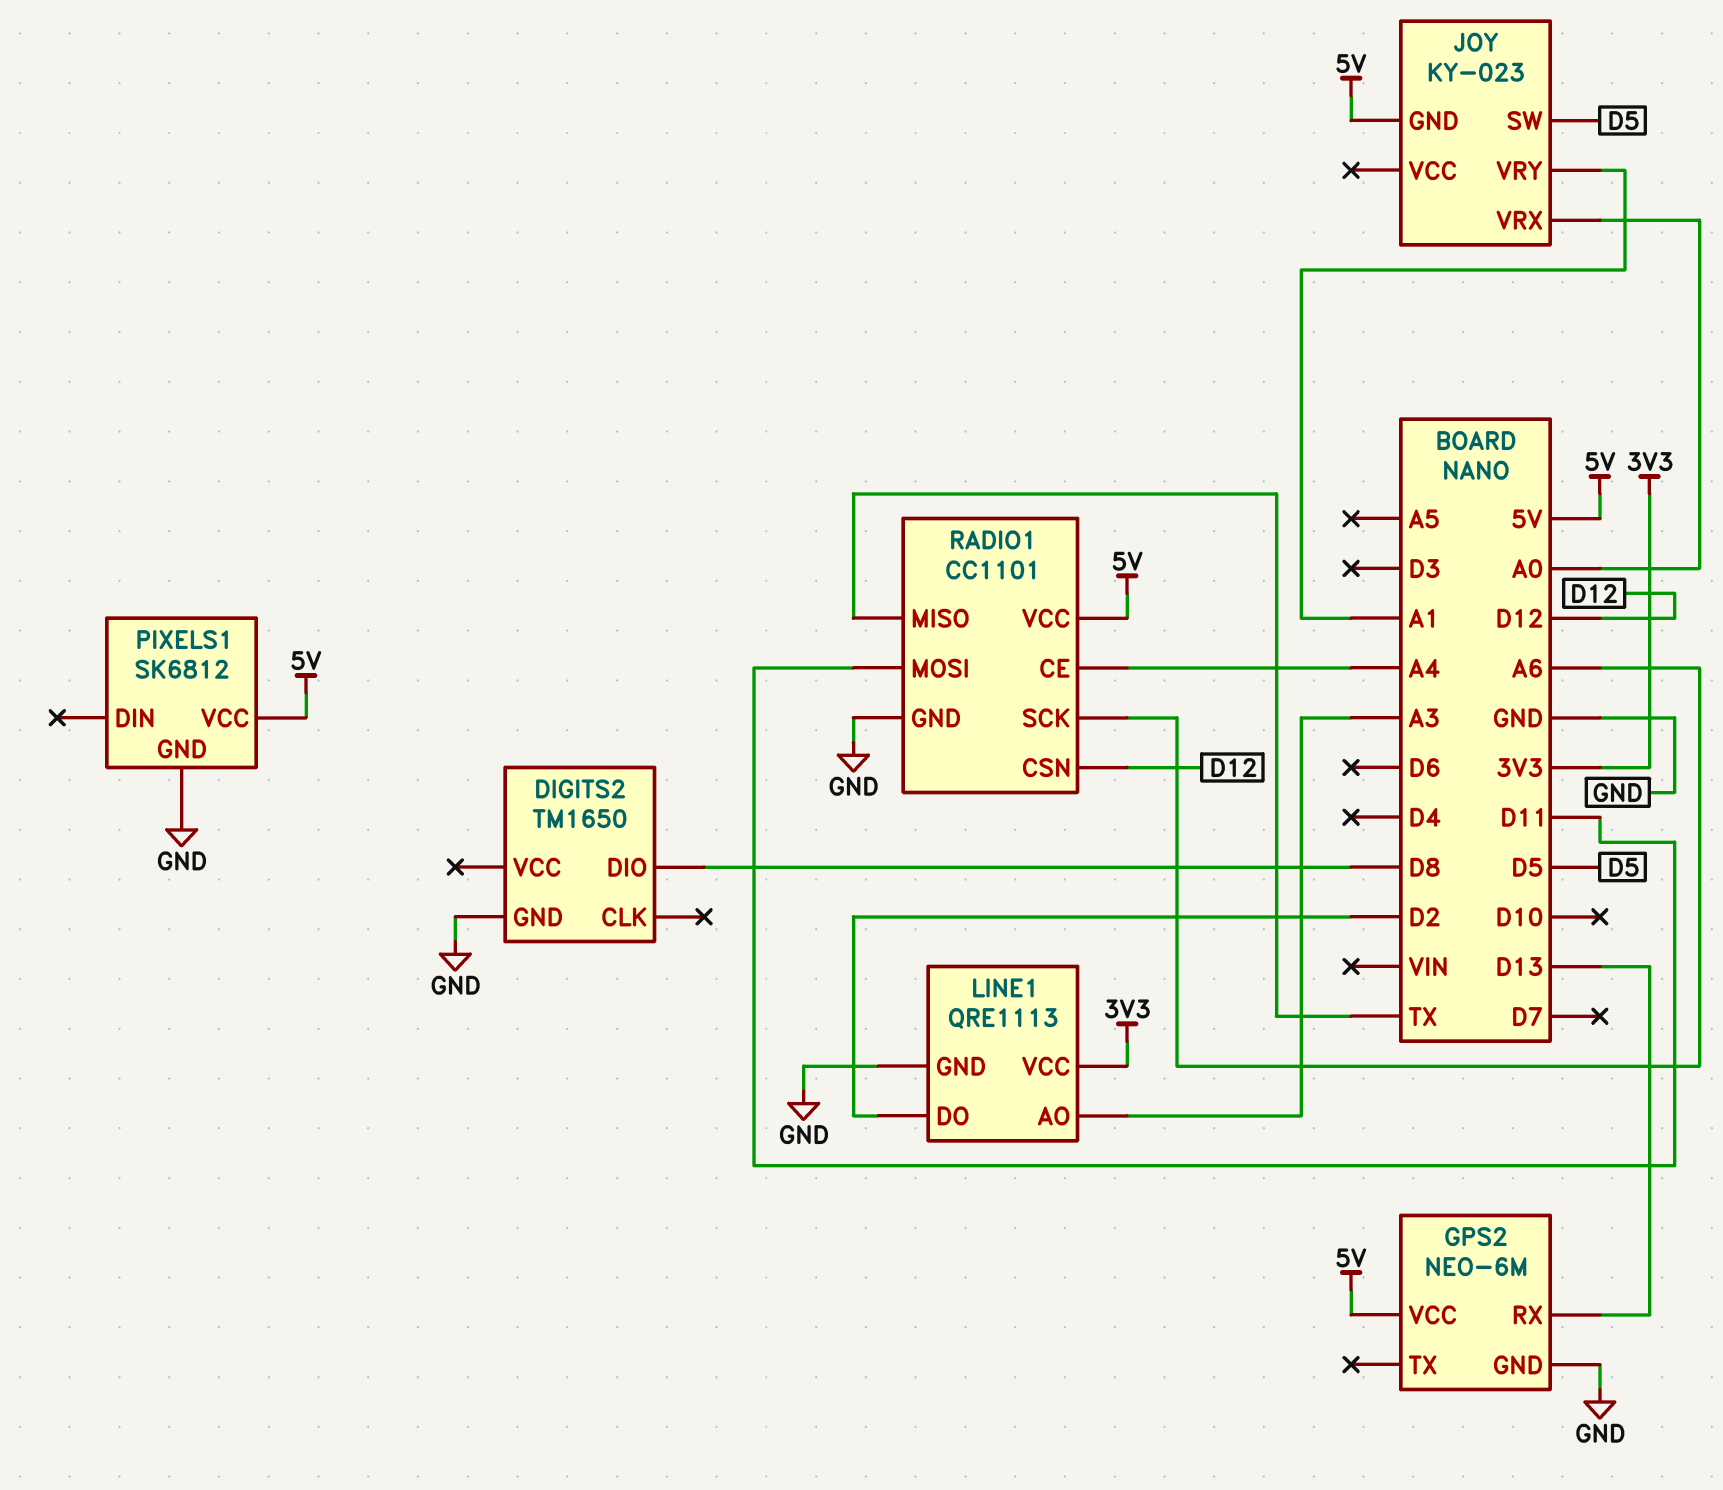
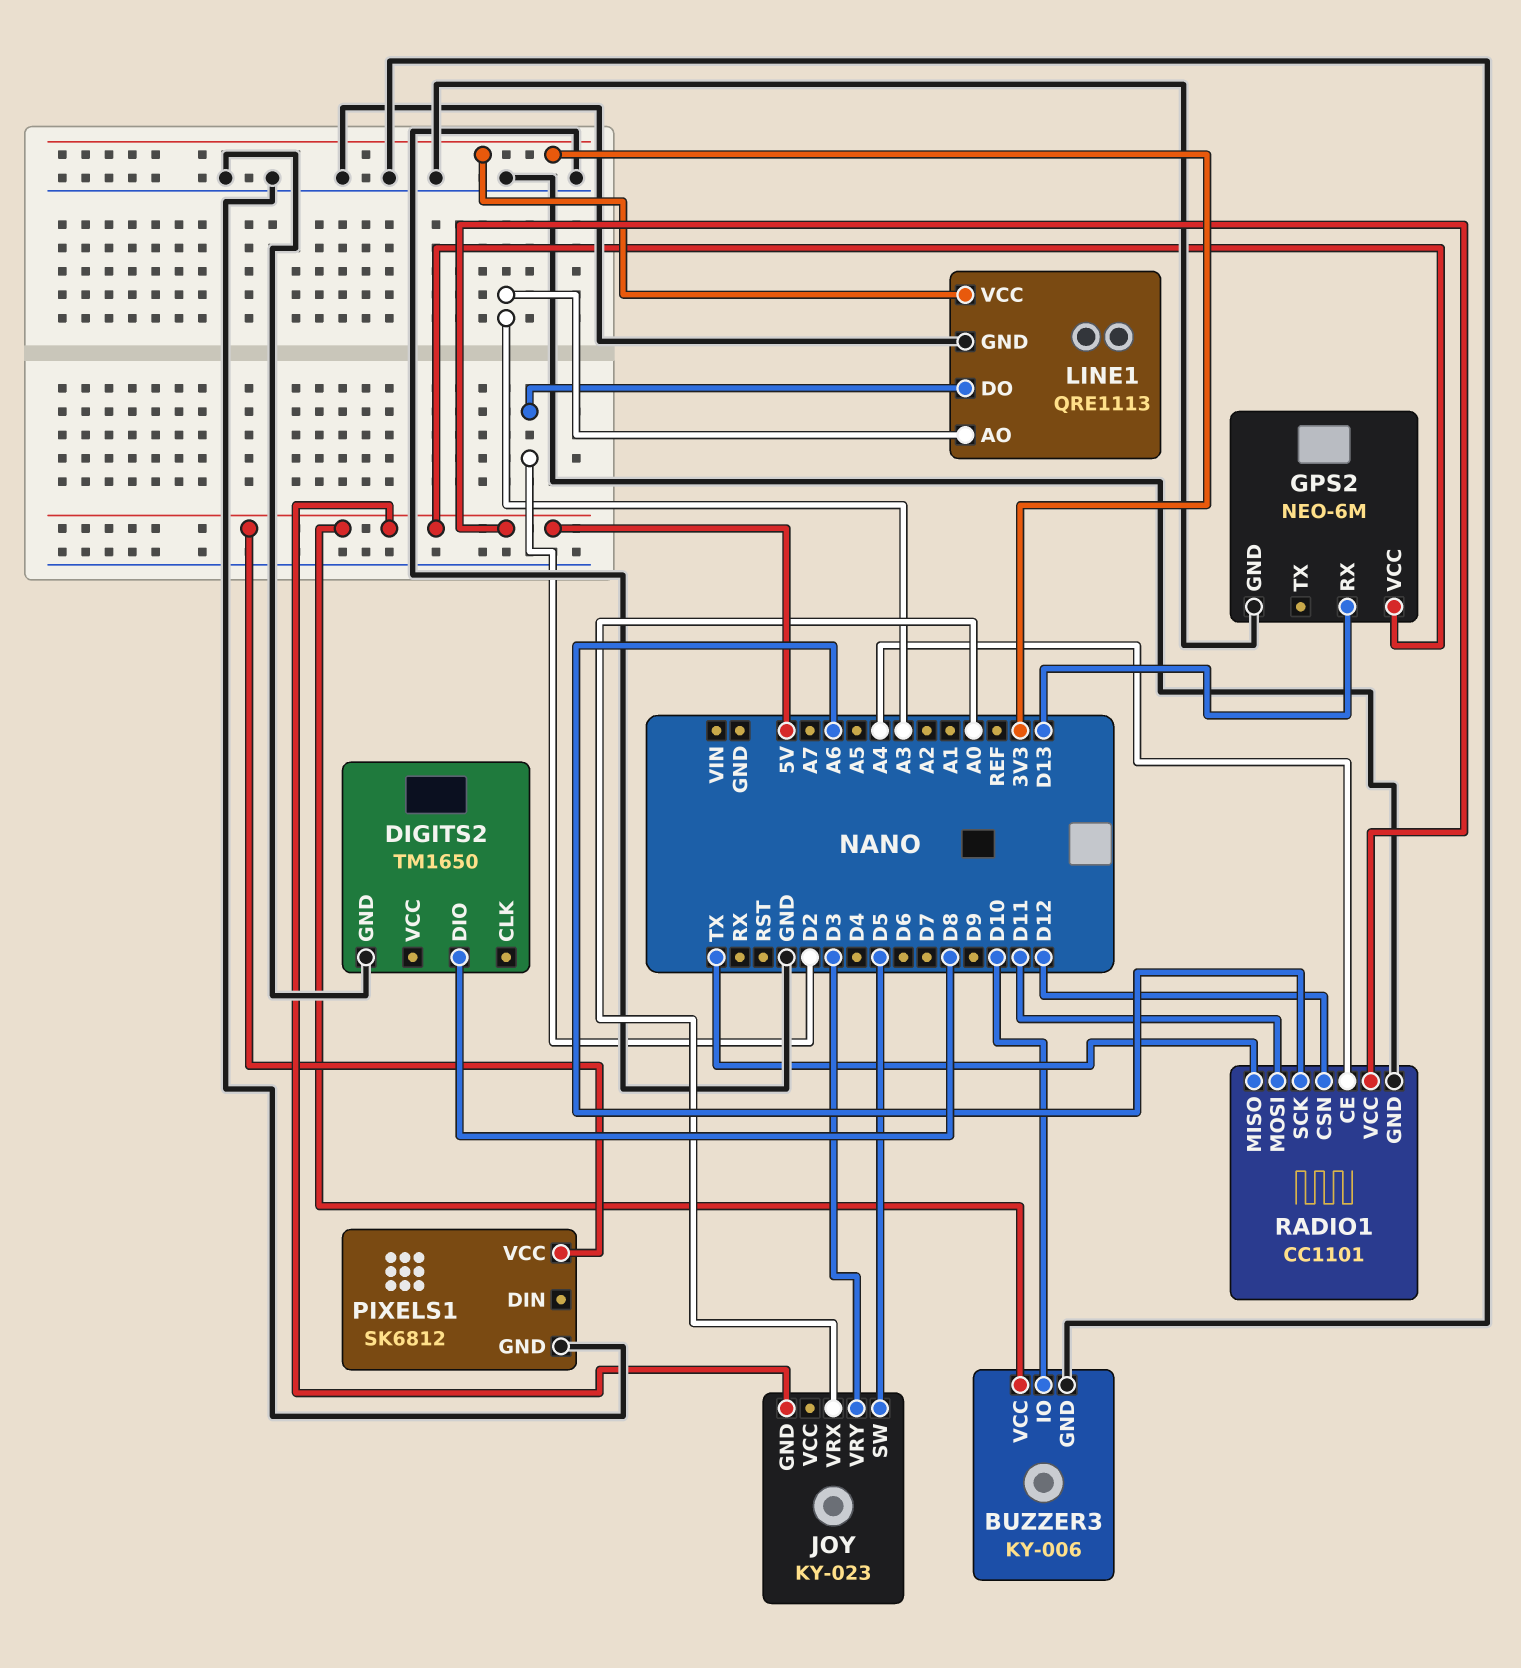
BUZZER3: none -> KY-006
BUZZER3 pin GND: none -> GND
BUZZER3 pin IO: none -> D10
BUZZER3 pin VCC: none -> 5V
JOY pin VRY: A1 -> D3

